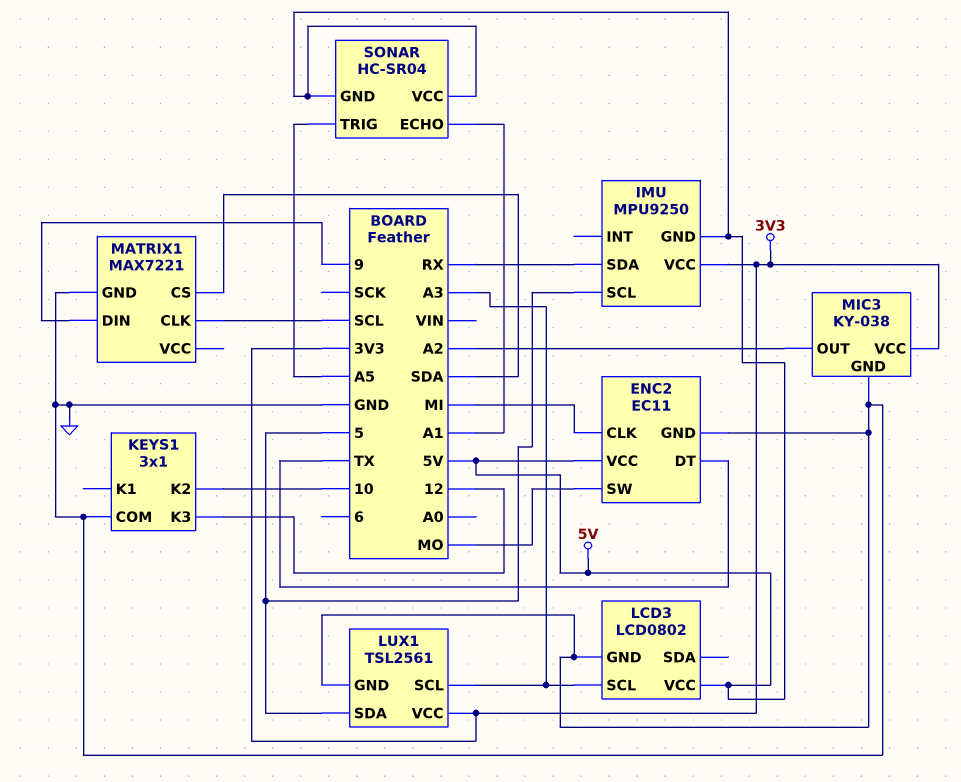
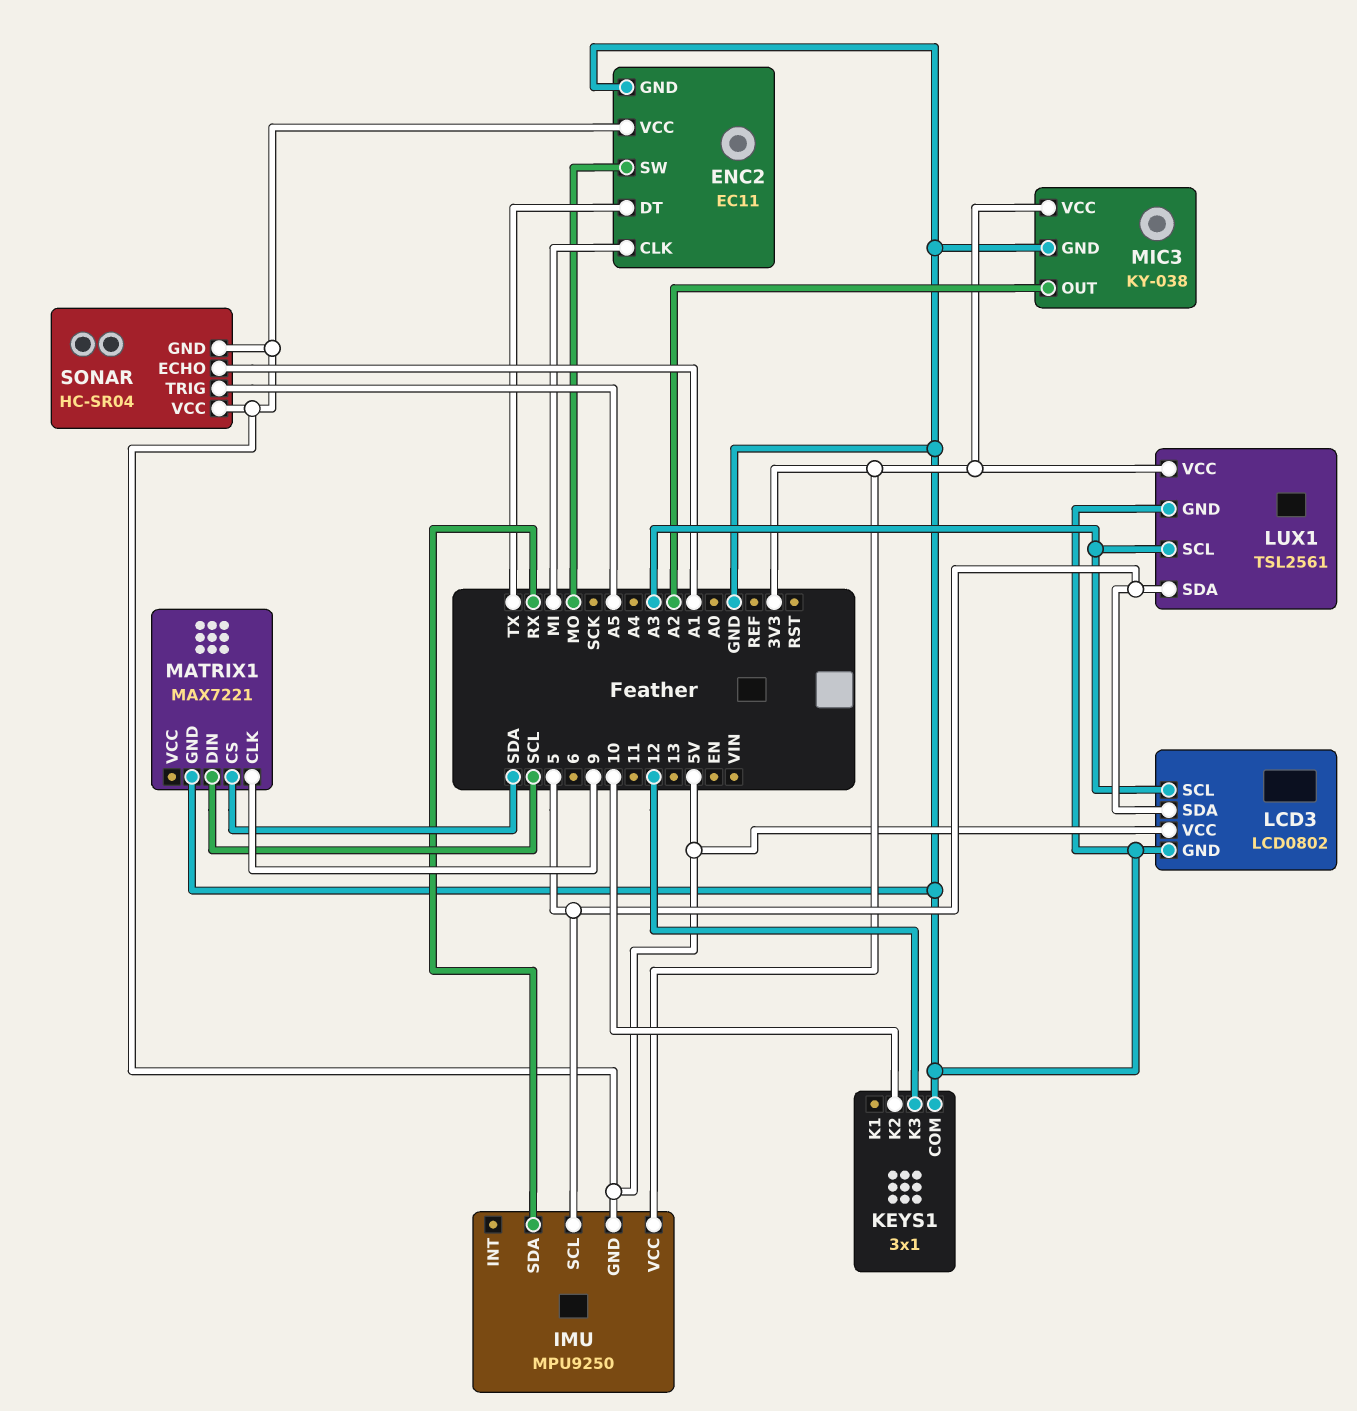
LCD3 pin SDA: none -> 5
MATRIX1 pin CLK: SCL -> 9
MATRIX1 pin DIN: 9 -> SCL

